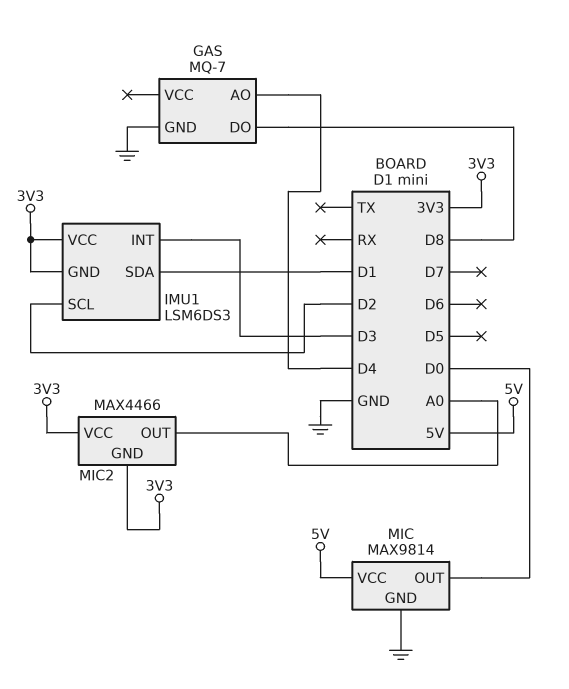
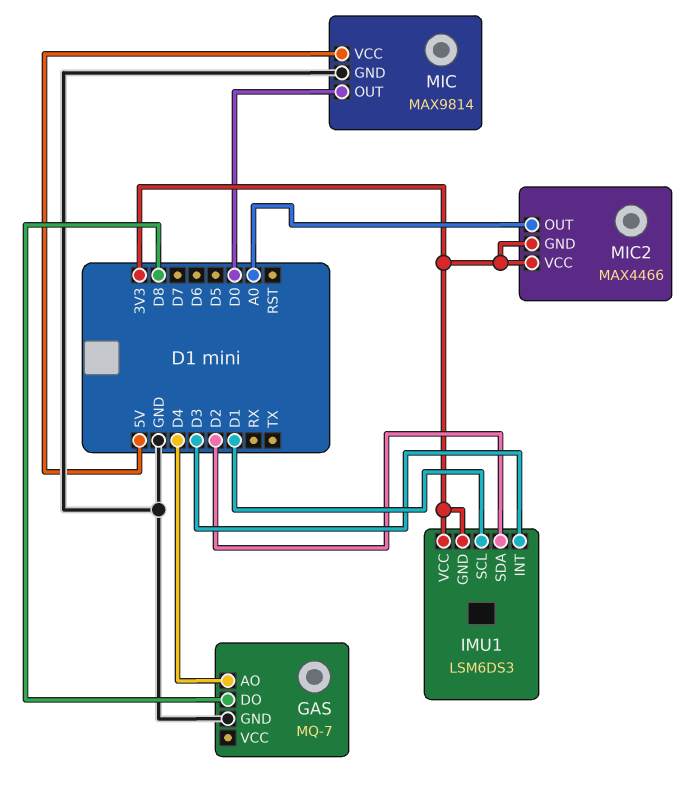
IMU1 pin SCL: D2 -> D1
IMU1 pin SDA: D1 -> D2

